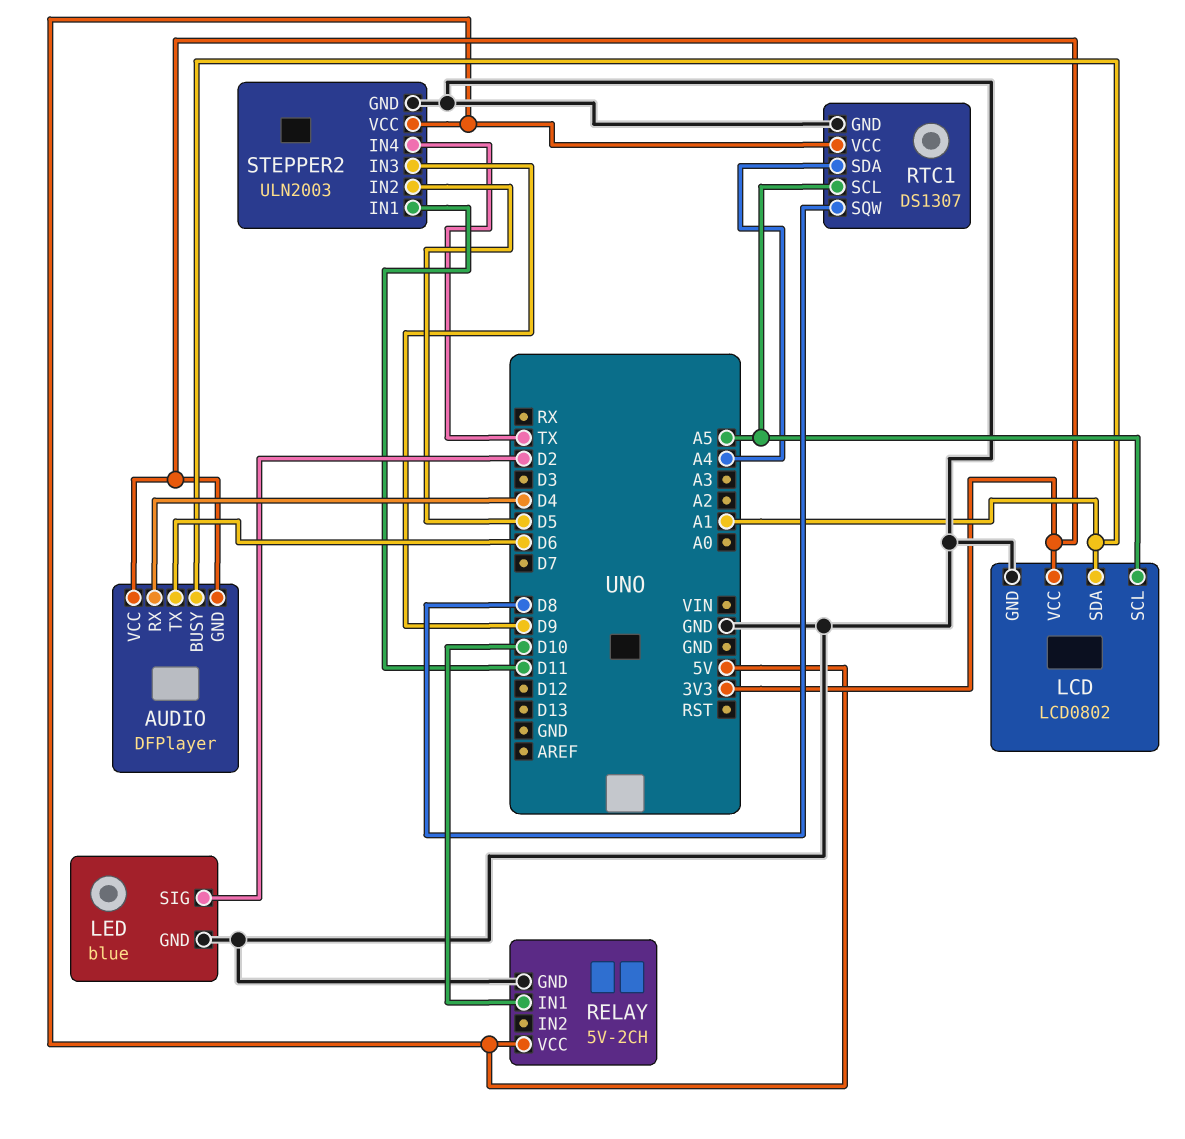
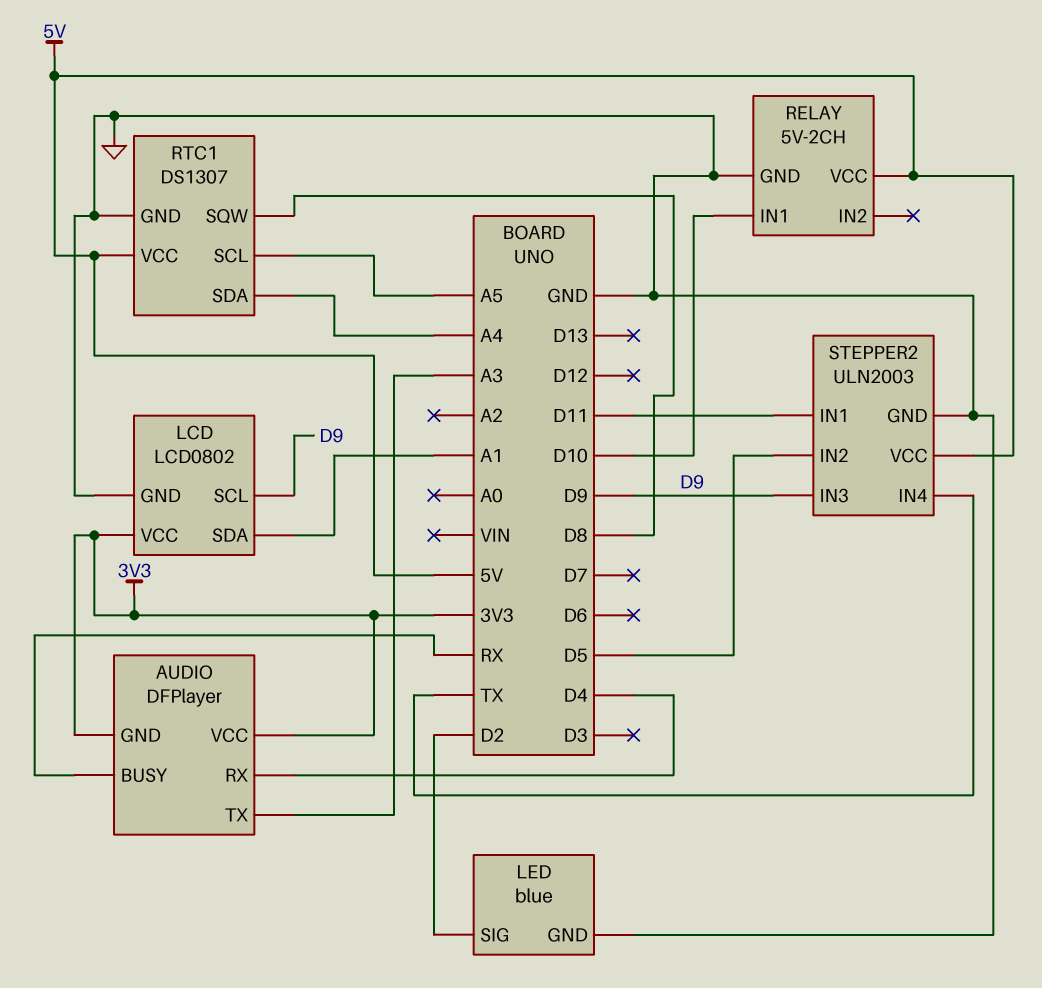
AUDIO pin BUSY: A1 -> RX
AUDIO pin TX: D6 -> A3
LCD pin SCL: A5 -> D9

